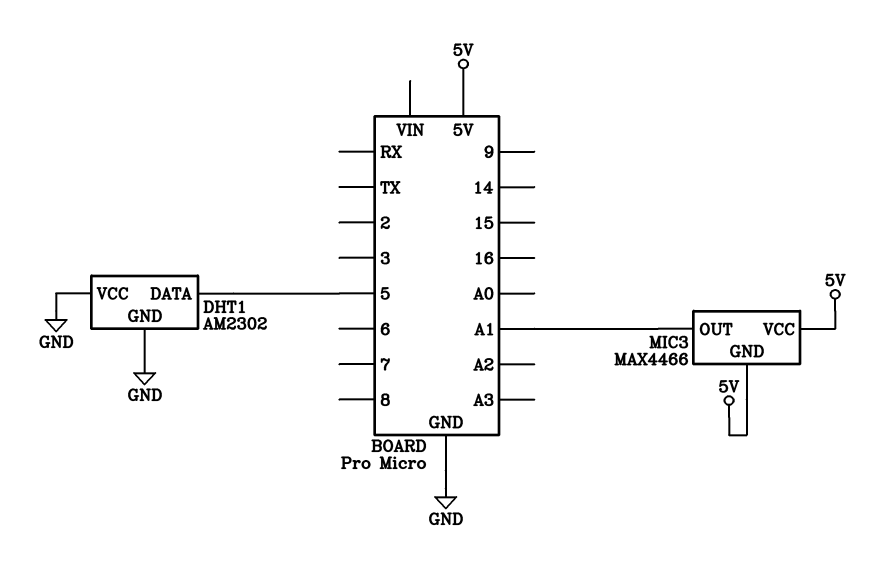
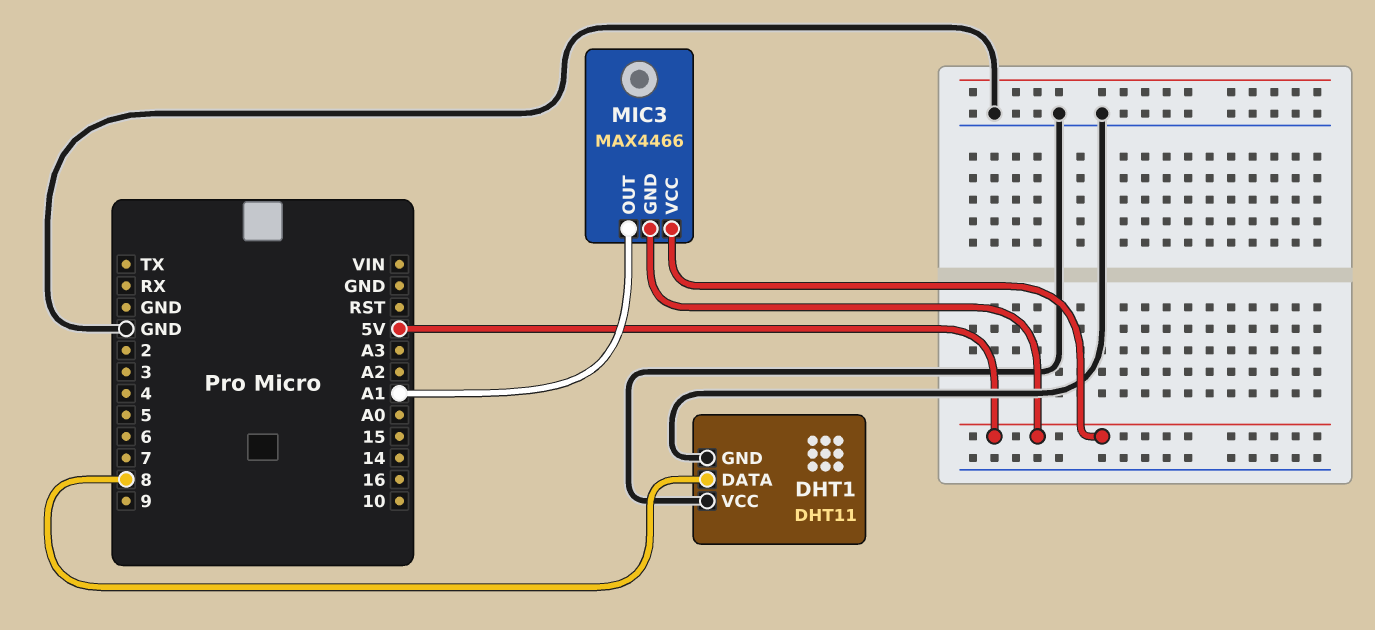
DHT1: AM2302 -> DHT11
DHT1 pin DATA: 5 -> 8

